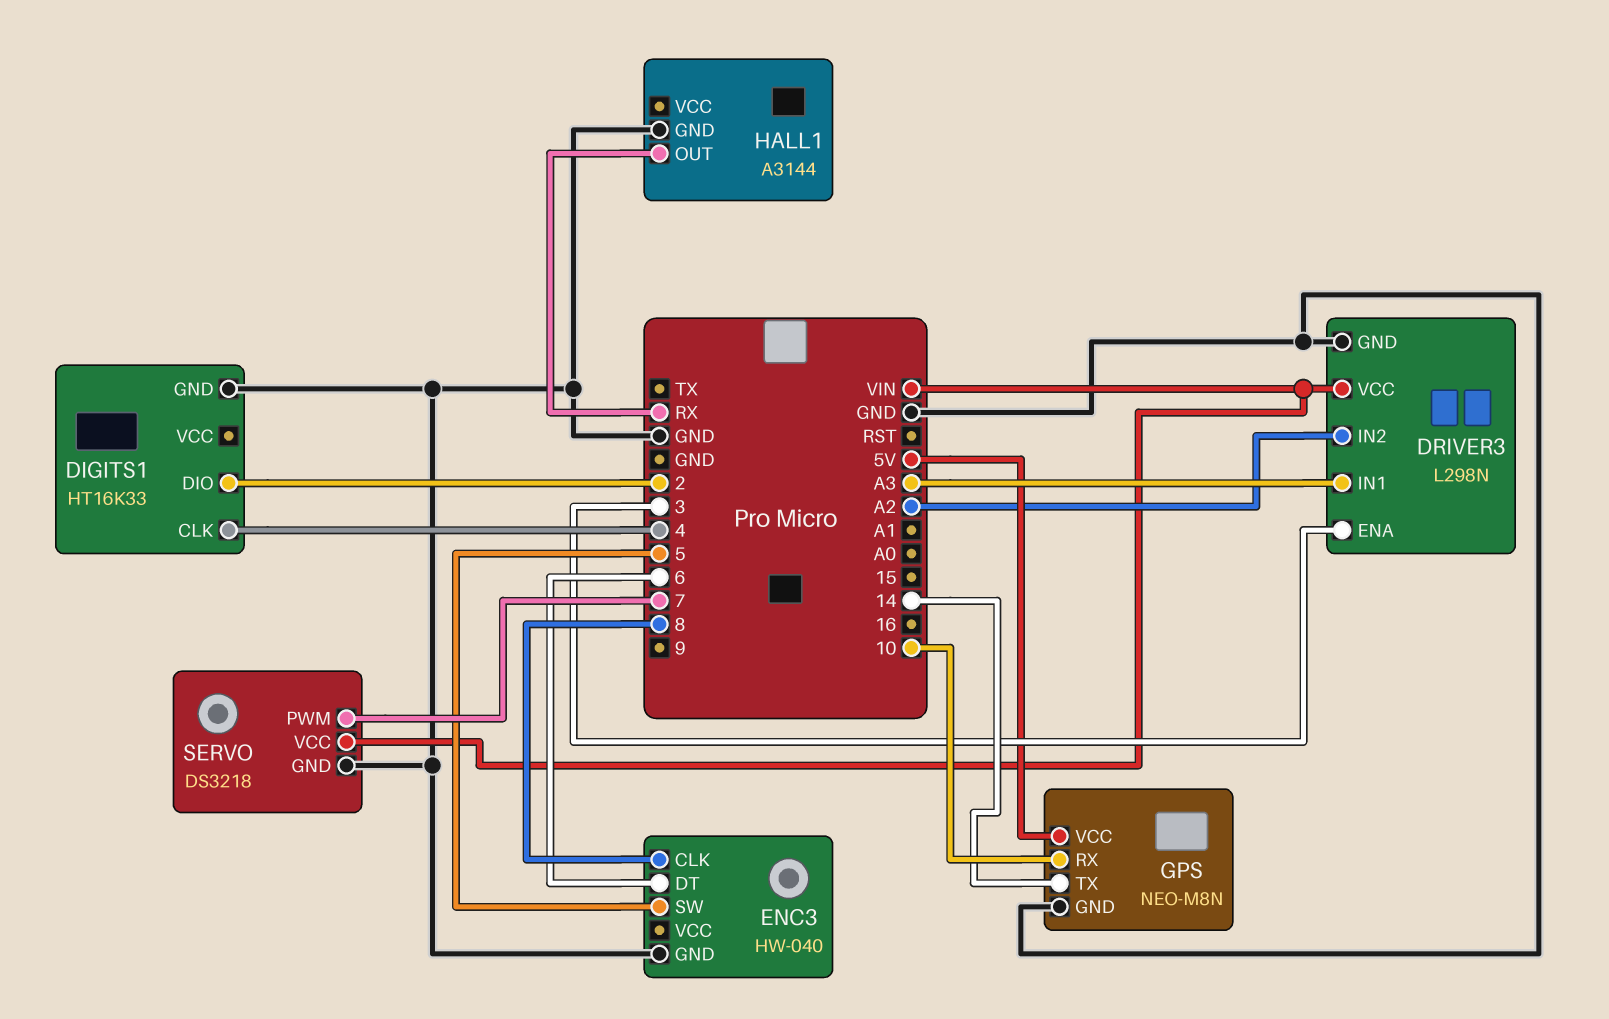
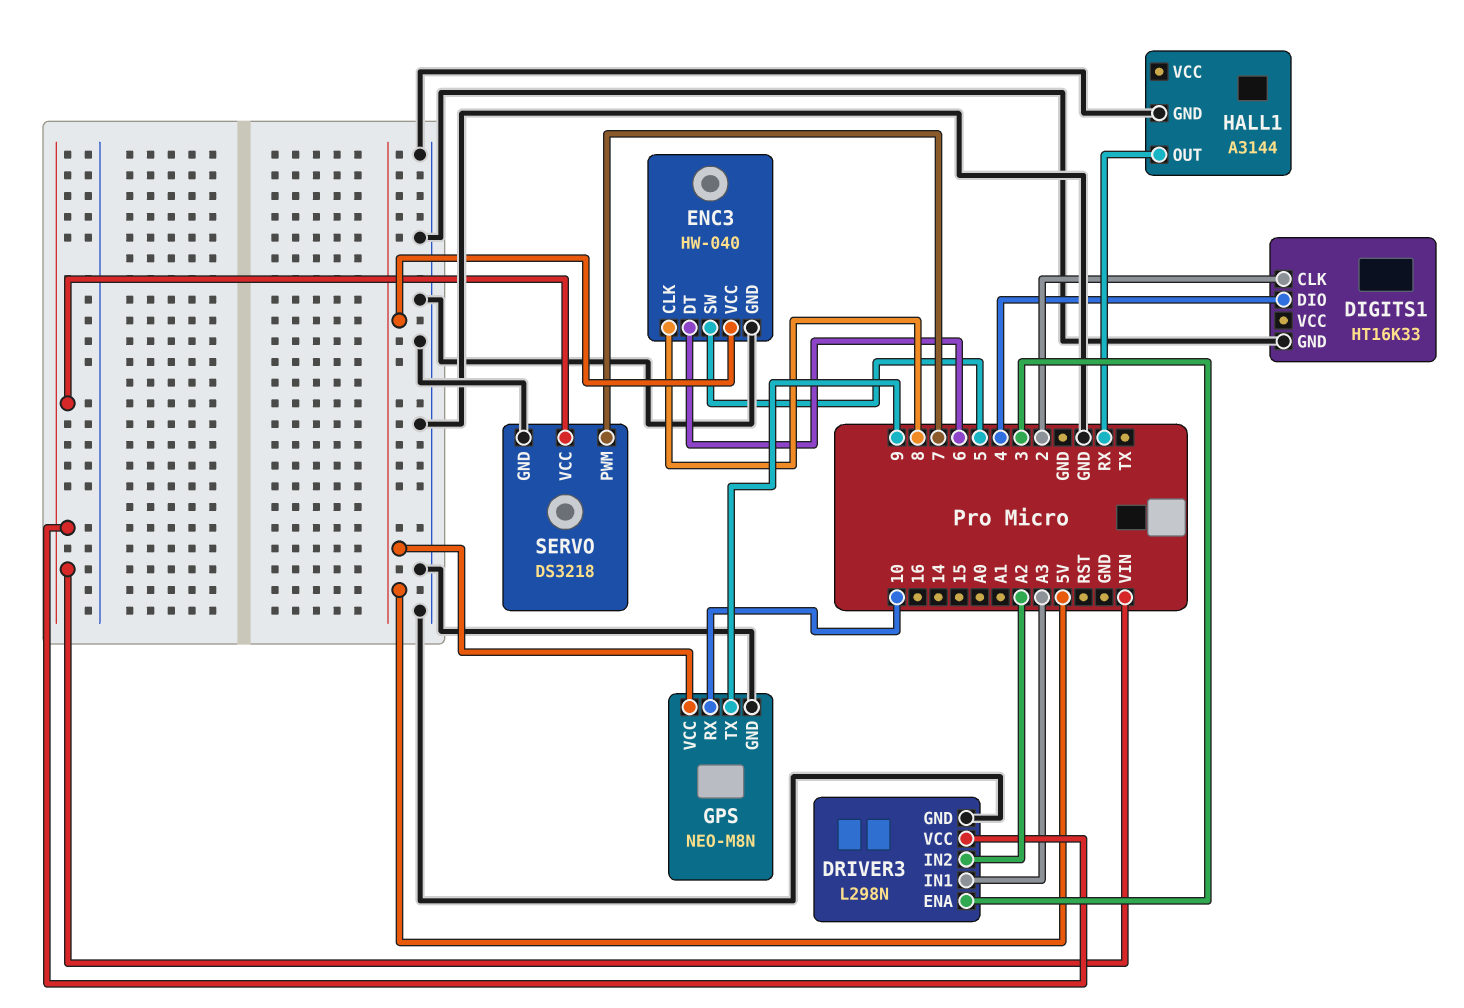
DIGITS1 pin CLK: 4 -> 2
DIGITS1 pin DIO: 2 -> 4
ENC3 pin VCC: none -> 5V
GPS pin TX: 14 -> 9

